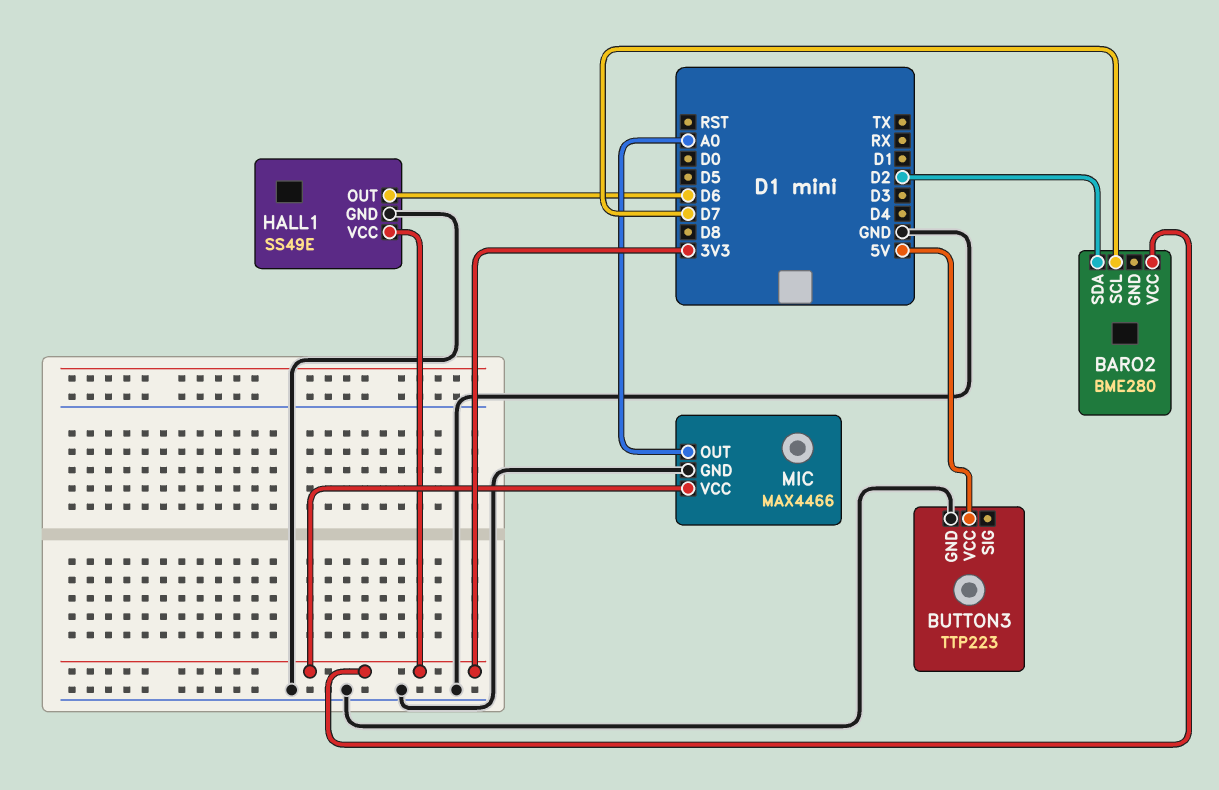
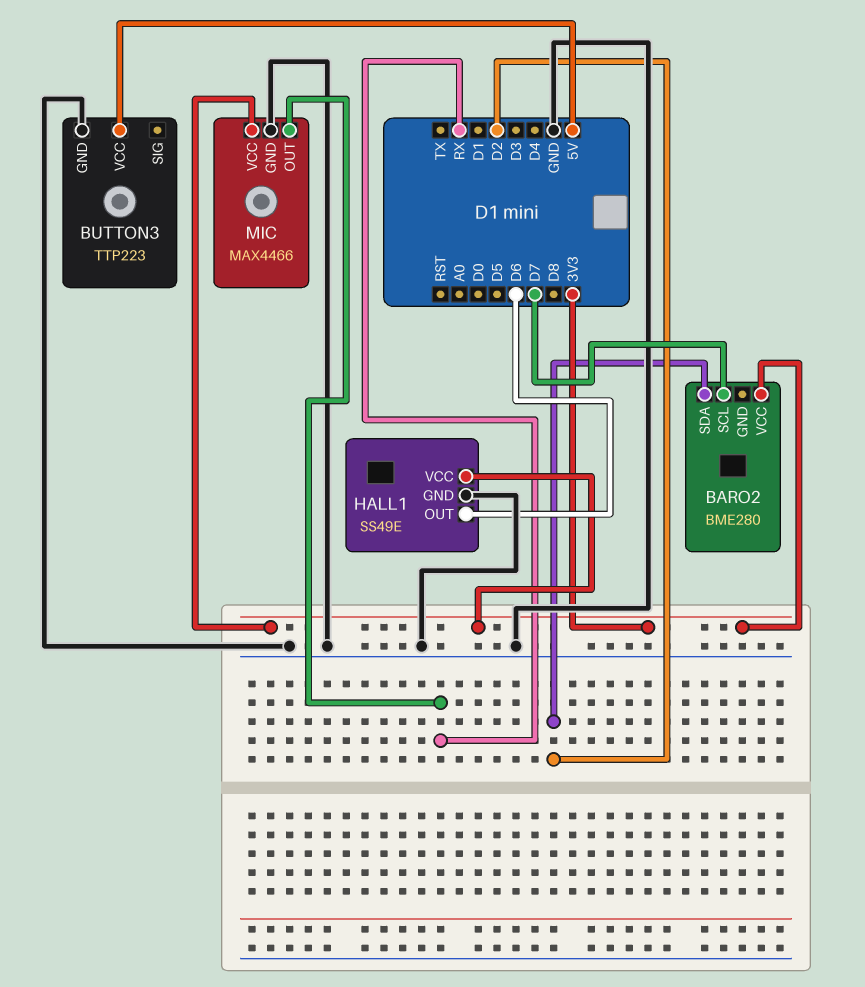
MIC pin OUT: A0 -> RX

